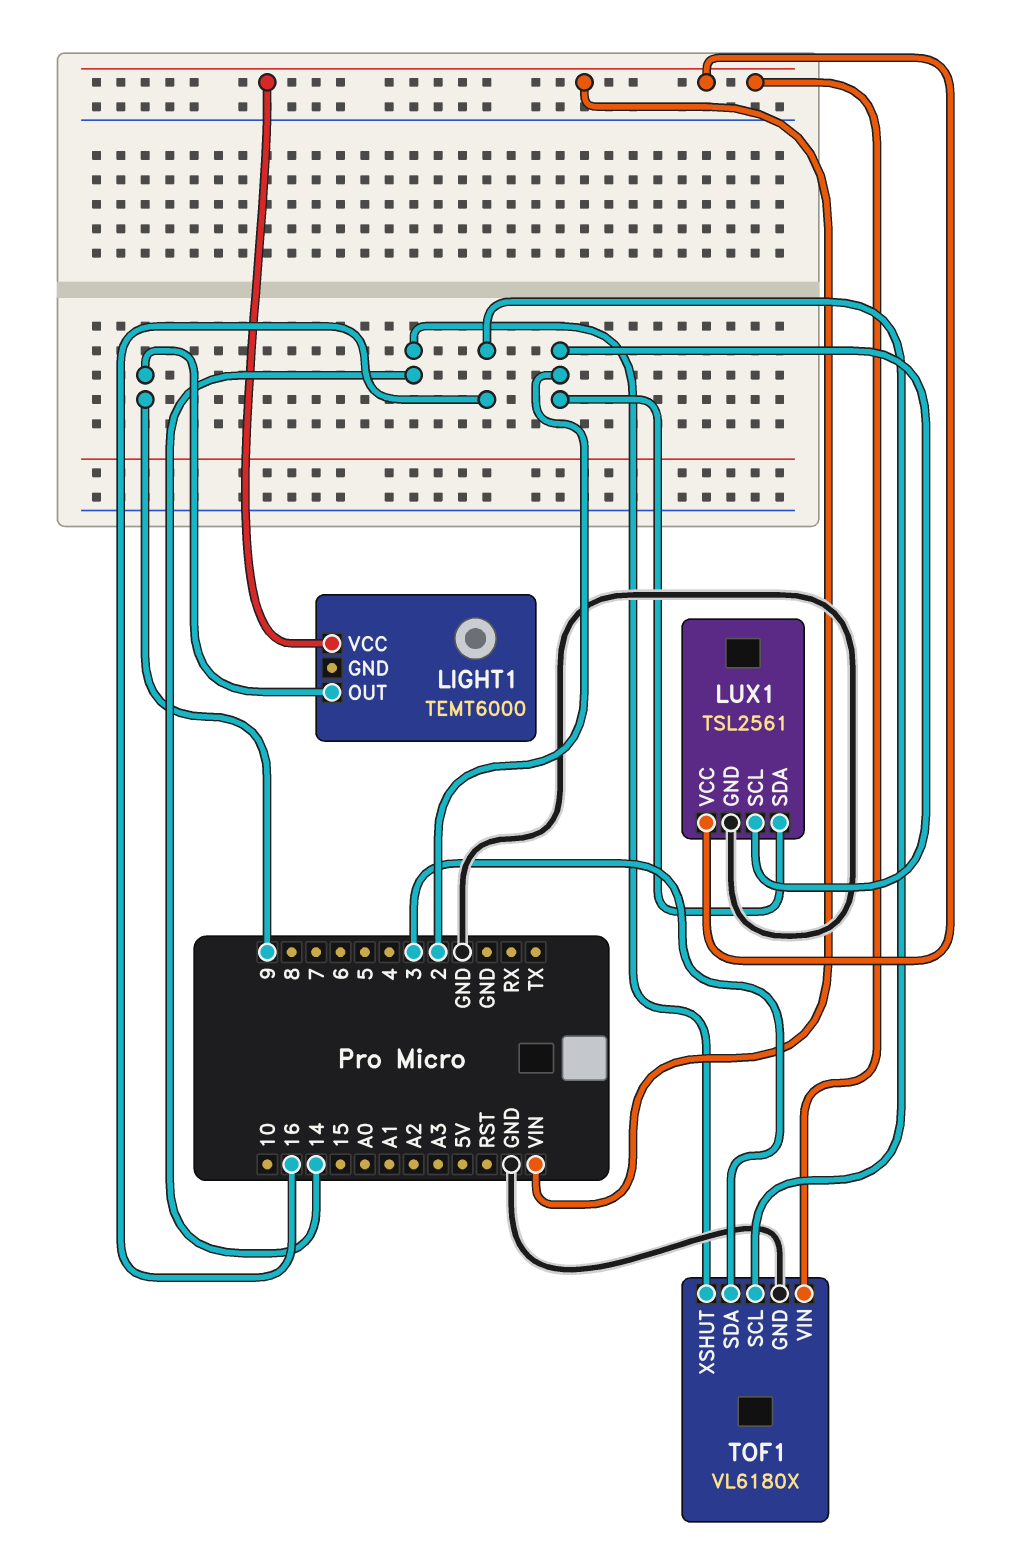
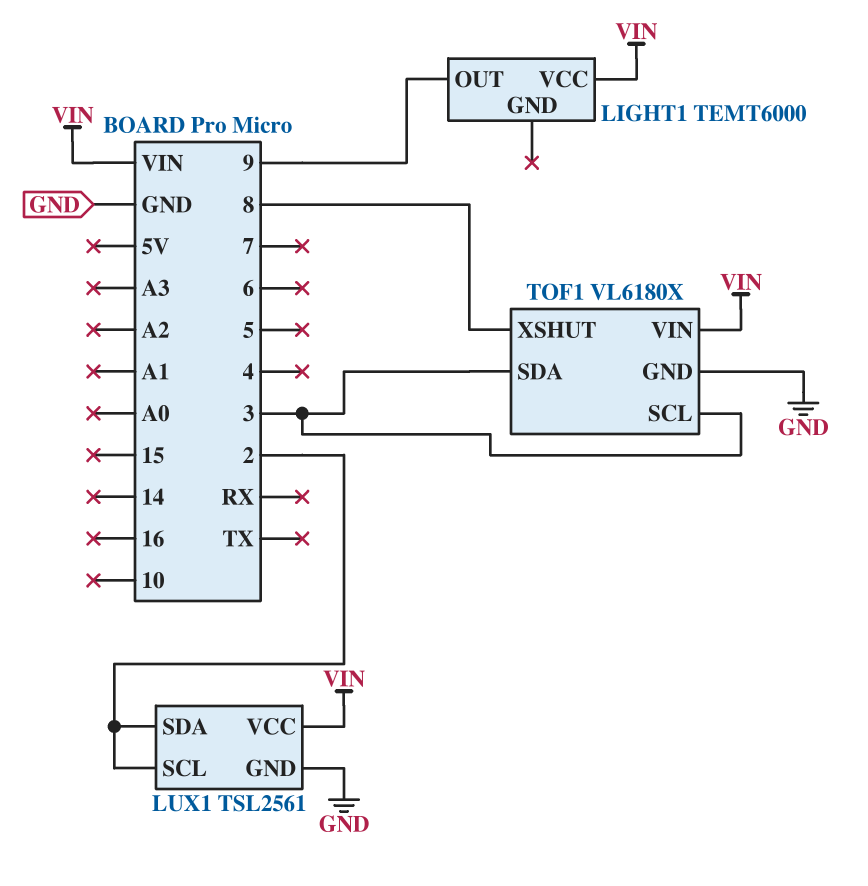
TOF1 pin SCL: 16 -> 3
TOF1 pin XSHUT: 14 -> 8

